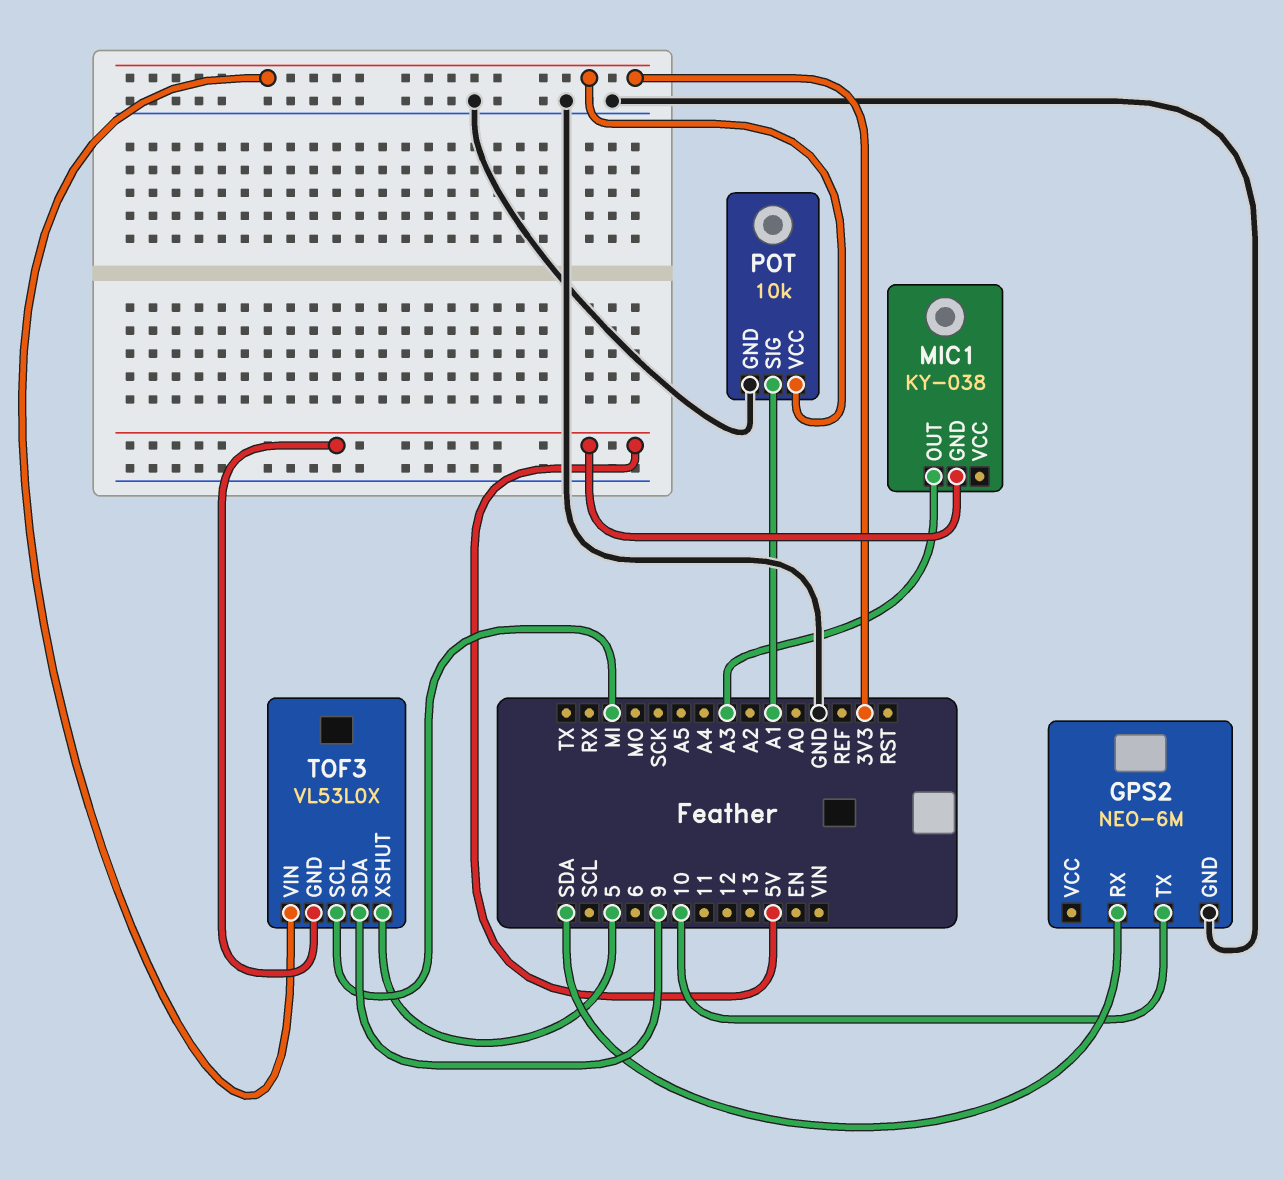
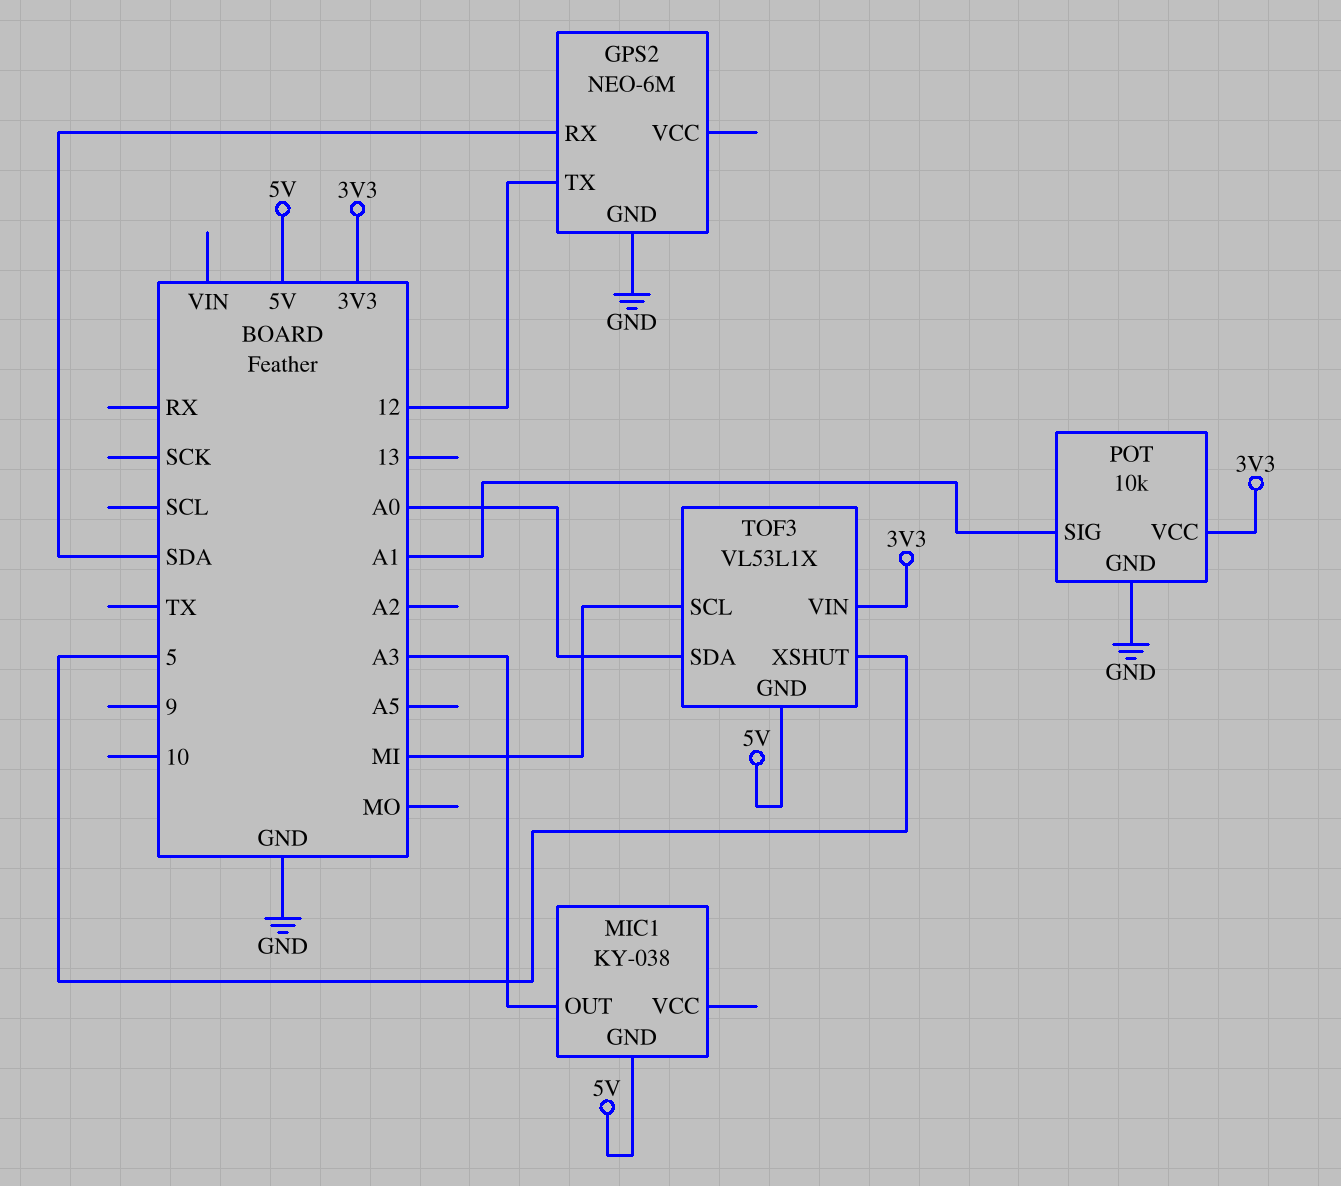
GPS2 pin TX: 10 -> 12
TOF3: VL53L0X -> VL53L1X
TOF3 pin SDA: 9 -> A0

